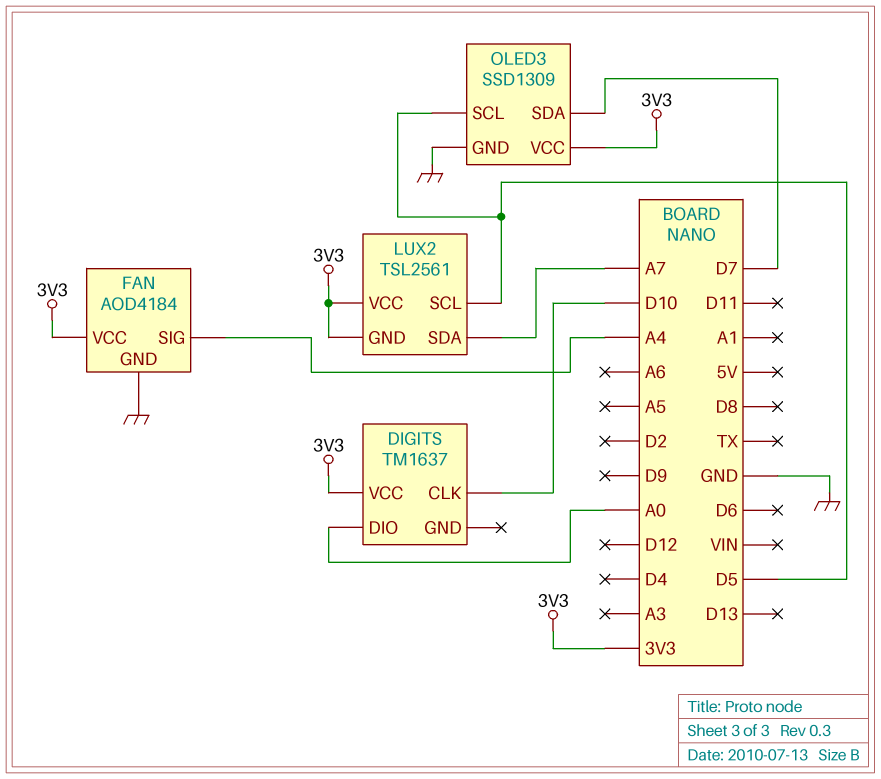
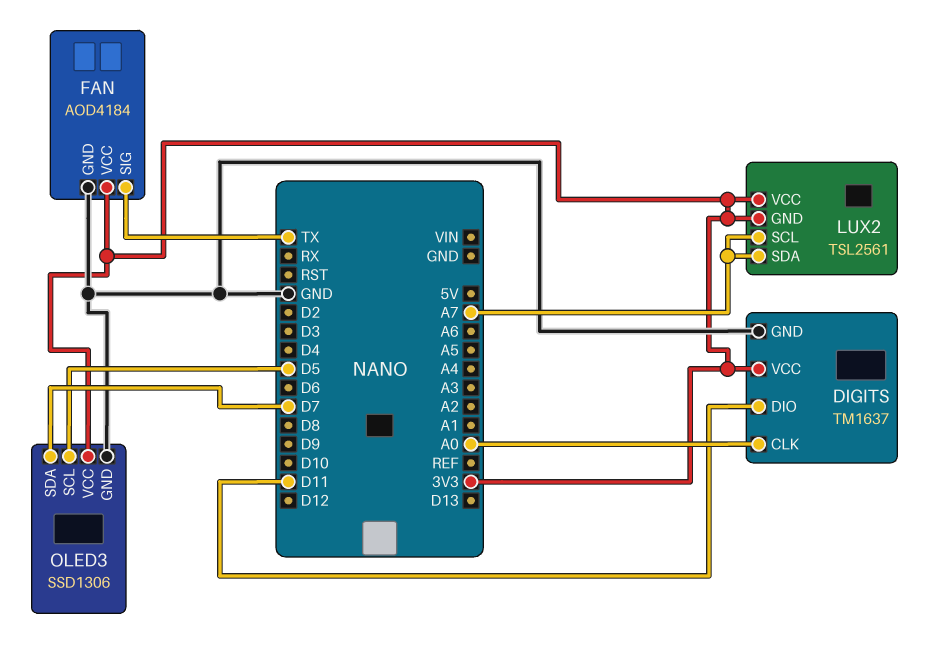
DIGITS pin CLK: D10 -> A0
DIGITS pin DIO: A0 -> D11
DIGITS pin GND: none -> GND
FAN pin SIG: A4 -> TX
LUX2 pin SCL: D5 -> A7
OLED3: SSD1309 -> SSD1306

